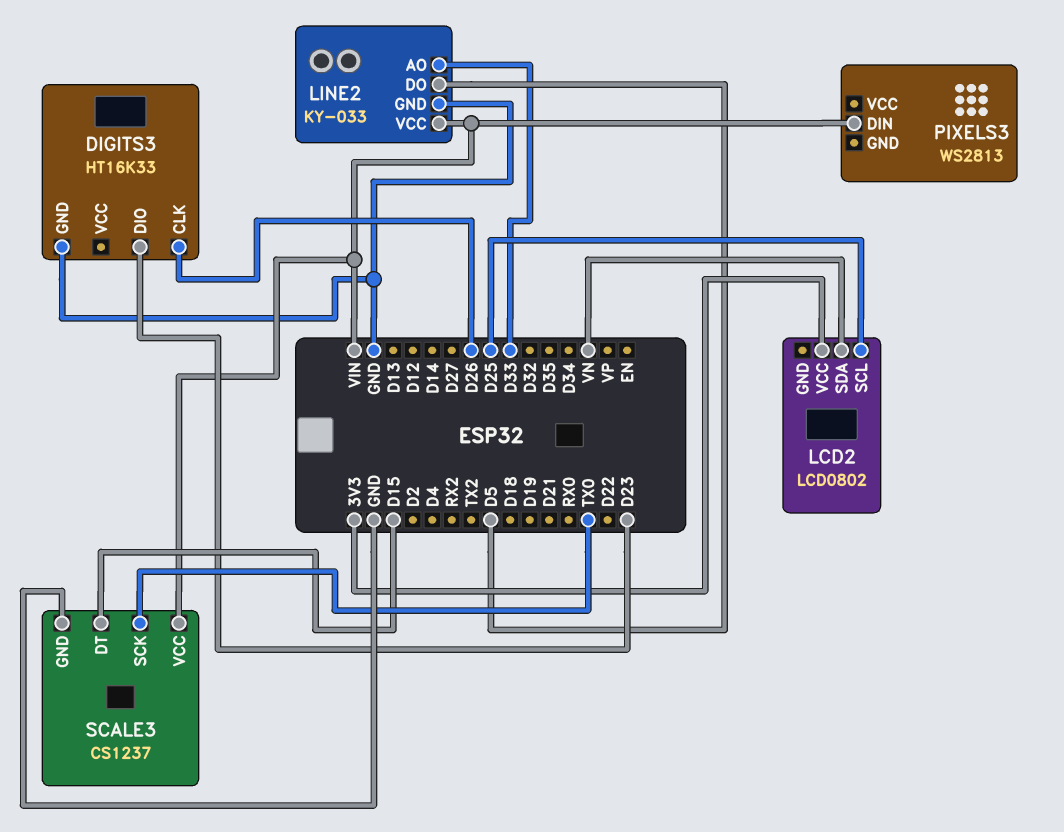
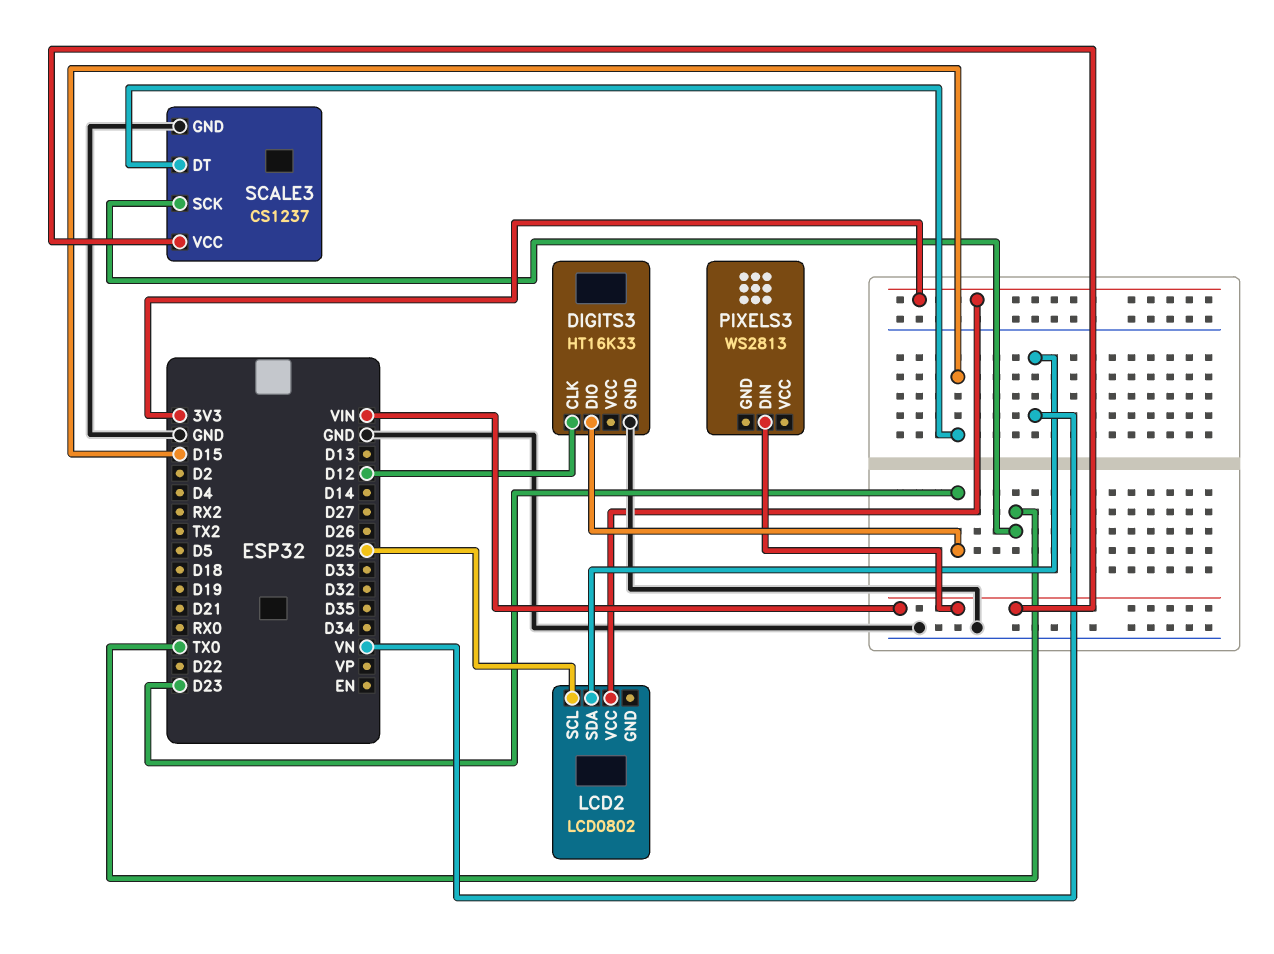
DIGITS3 pin CLK: D26 -> D12
LINE2: KY-033 -> none
LINE2 pin AO: D33 -> none
LINE2 pin DO: D5 -> none
LINE2 pin GND: GND -> none
LINE2 pin VCC: VIN -> none

